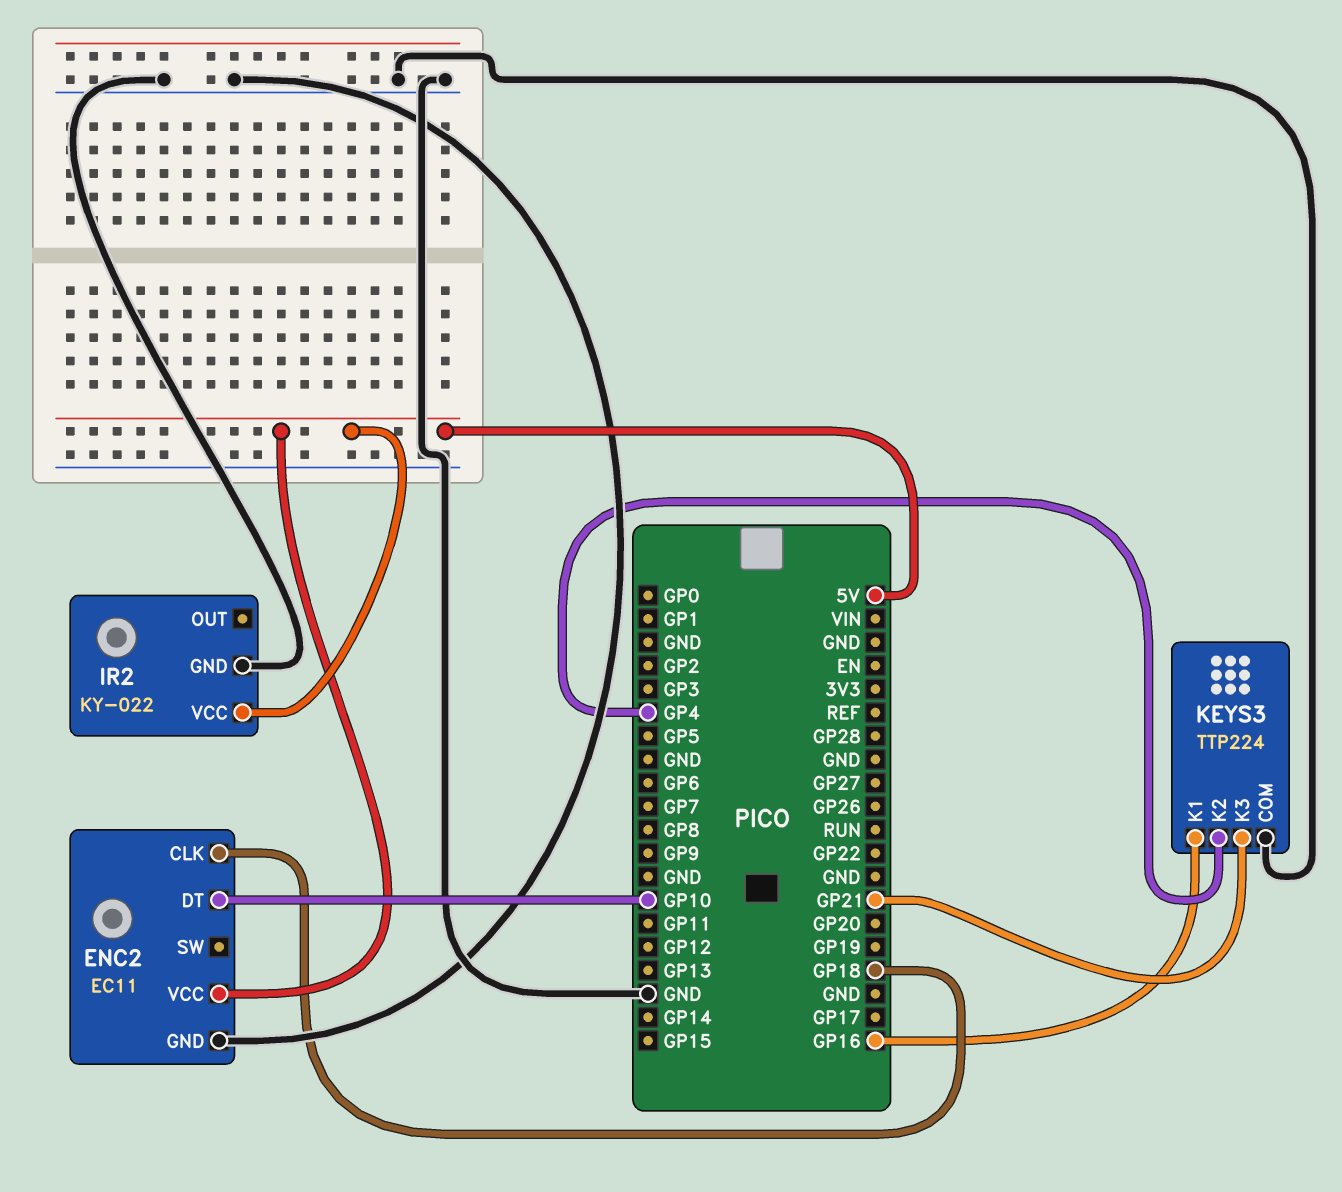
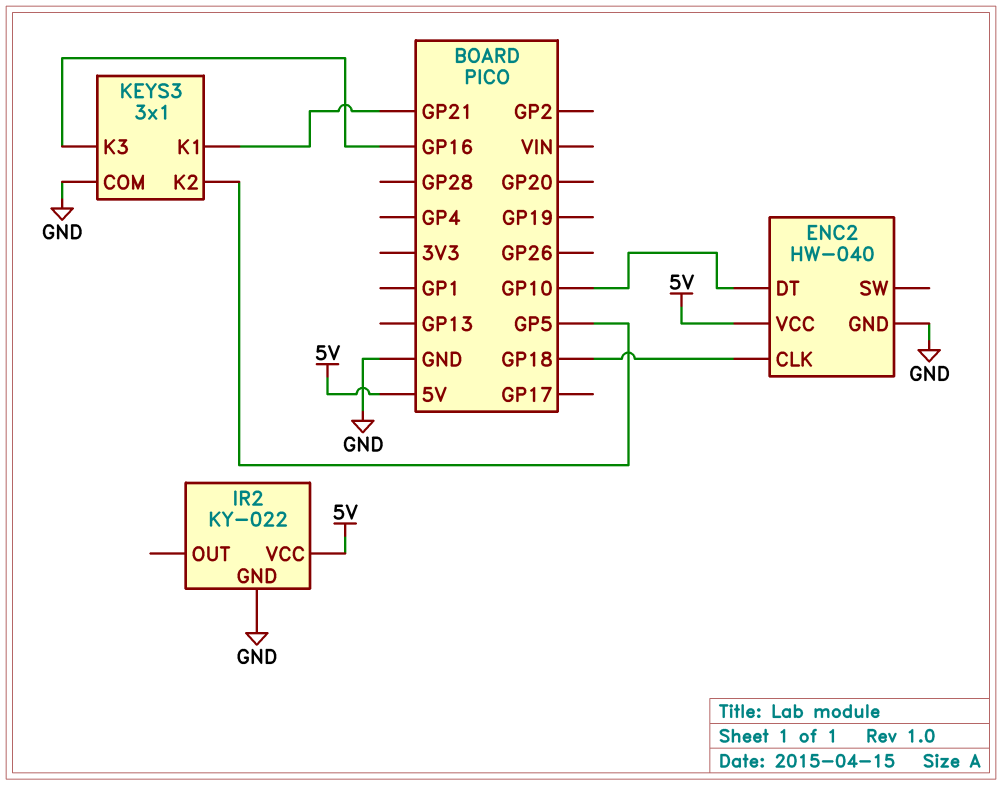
ENC2: EC11 -> HW-040
KEYS3: TTP224 -> 3x1
KEYS3 pin K1: GP16 -> GP21
KEYS3 pin K2: GP4 -> GP5
KEYS3 pin K3: GP21 -> GP16

